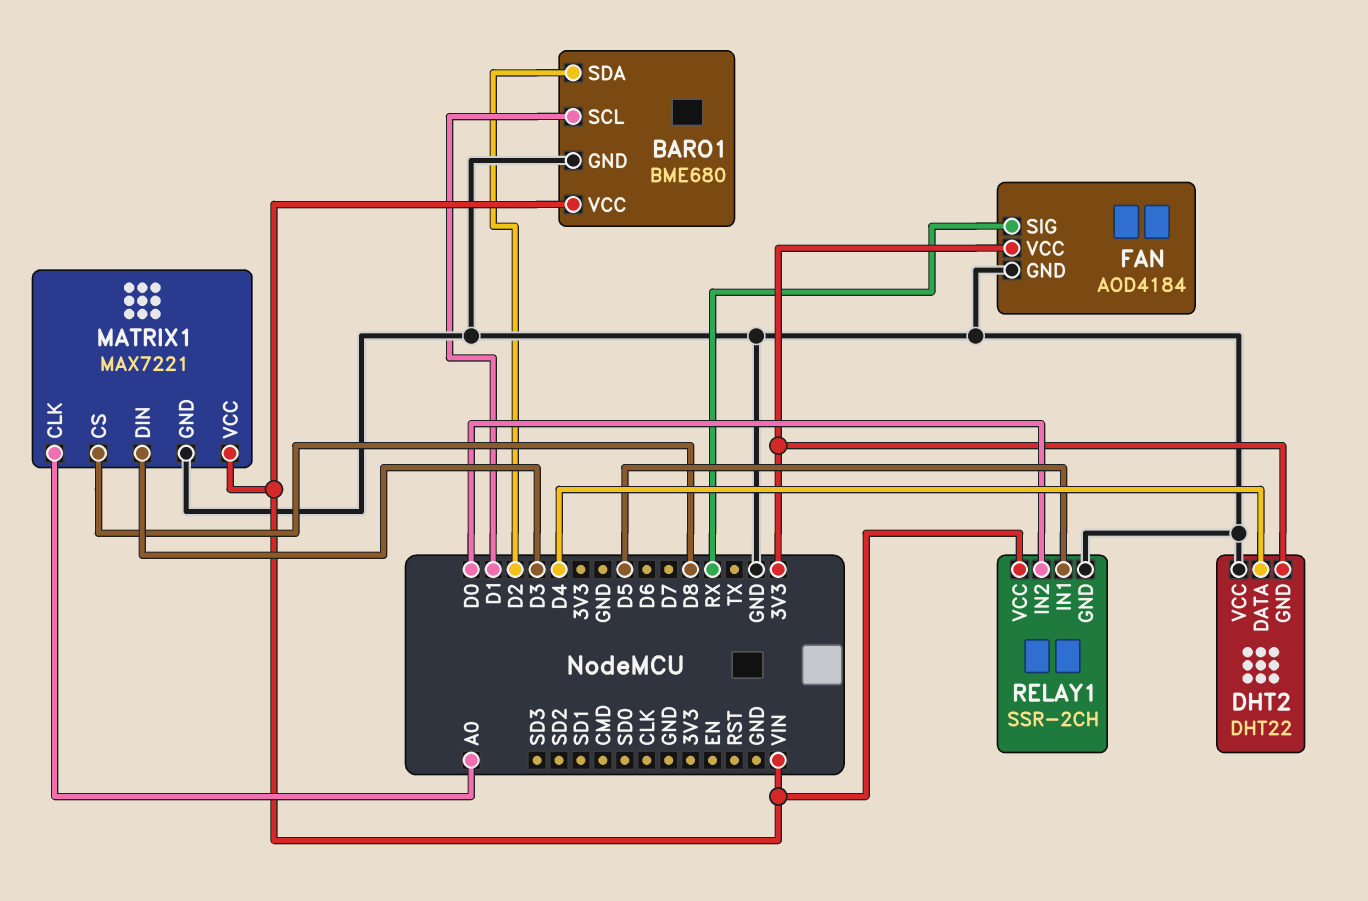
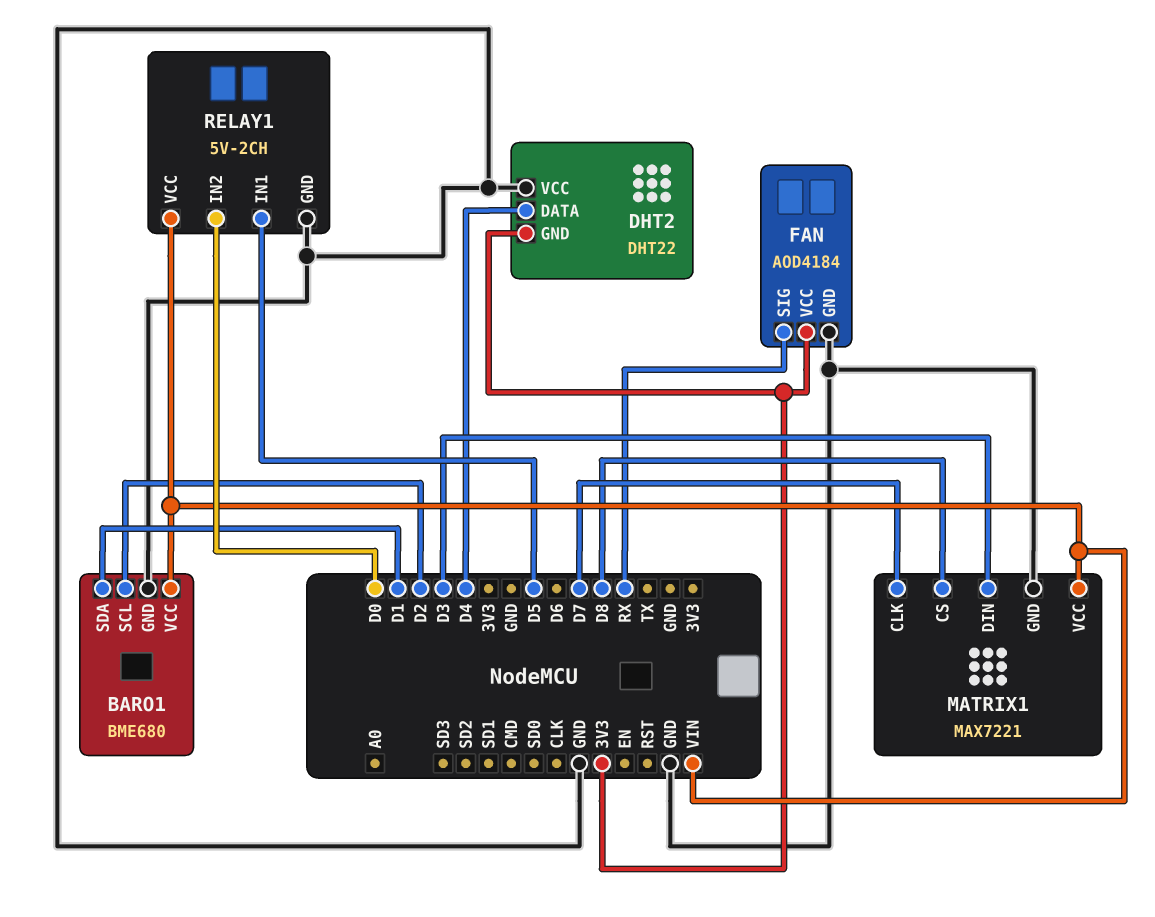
BARO1 pin SCL: D1 -> D2
BARO1 pin SDA: D2 -> D1
MATRIX1 pin CLK: A0 -> D7
RELAY1: SSR-2CH -> 5V-2CH

